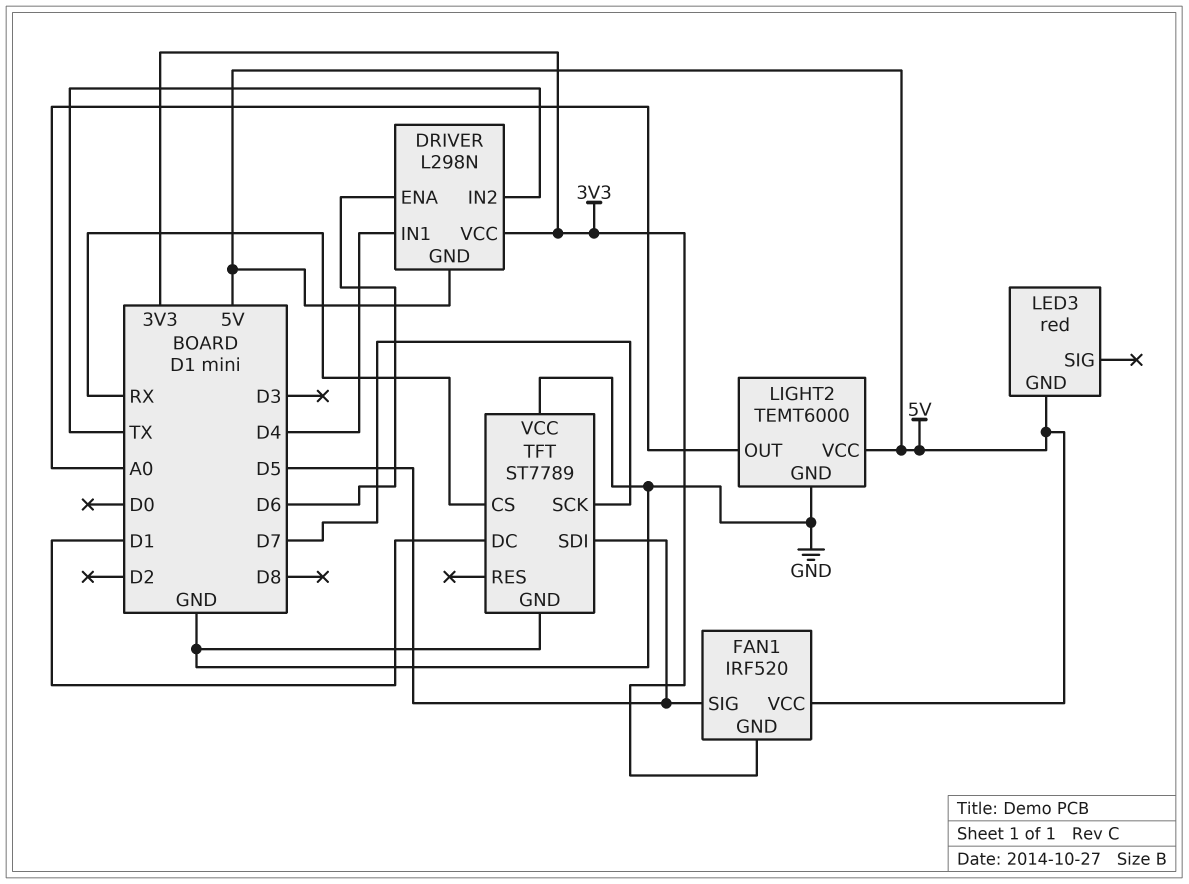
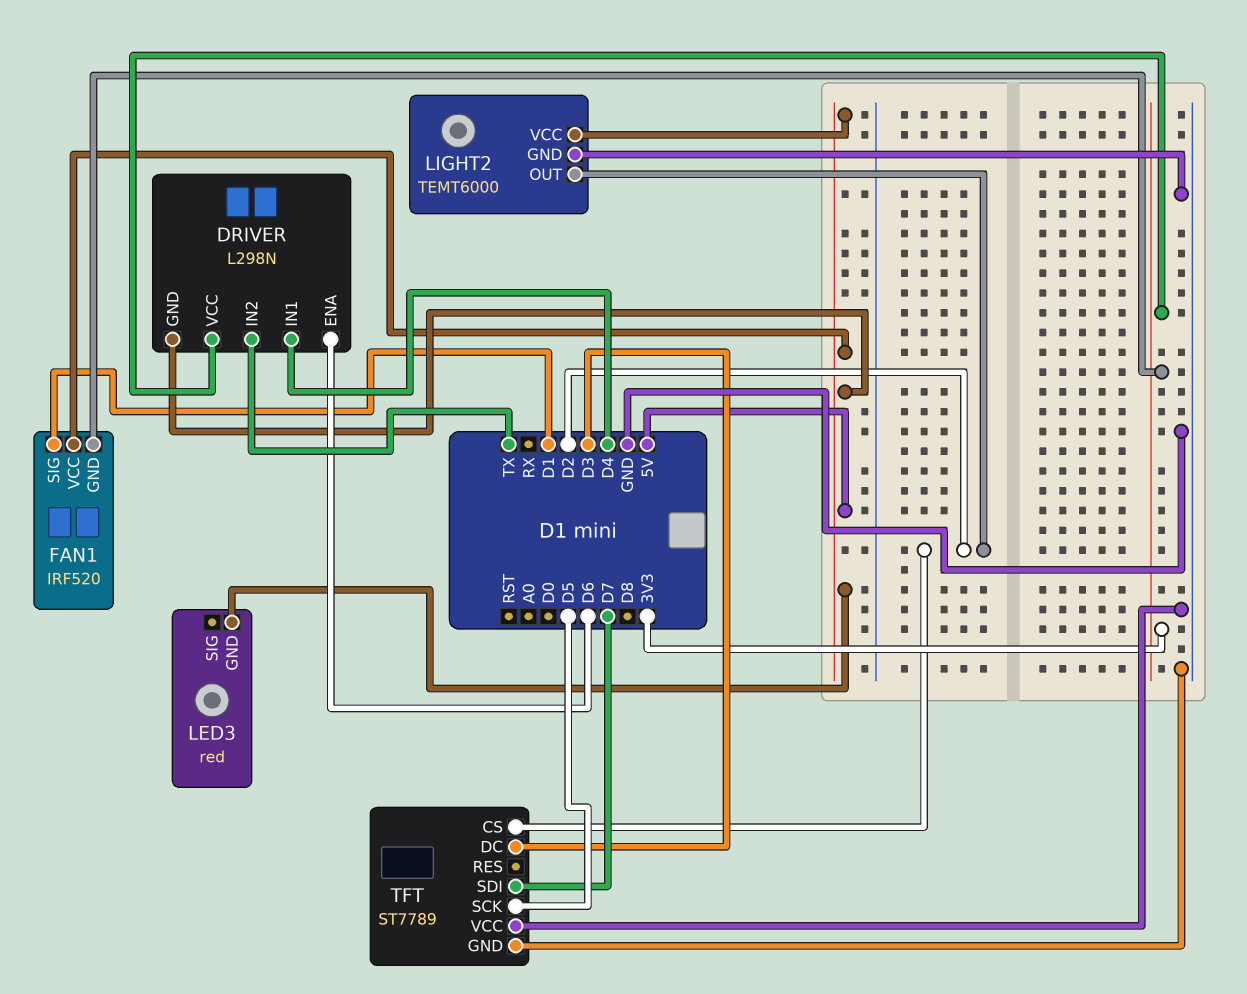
FAN1 pin SIG: D5 -> D1
LIGHT2 pin OUT: A0 -> D2
TFT pin CS: RX -> D2
TFT pin DC: D1 -> D3
TFT pin SCK: D7 -> D5
TFT pin SDI: D5 -> D7

